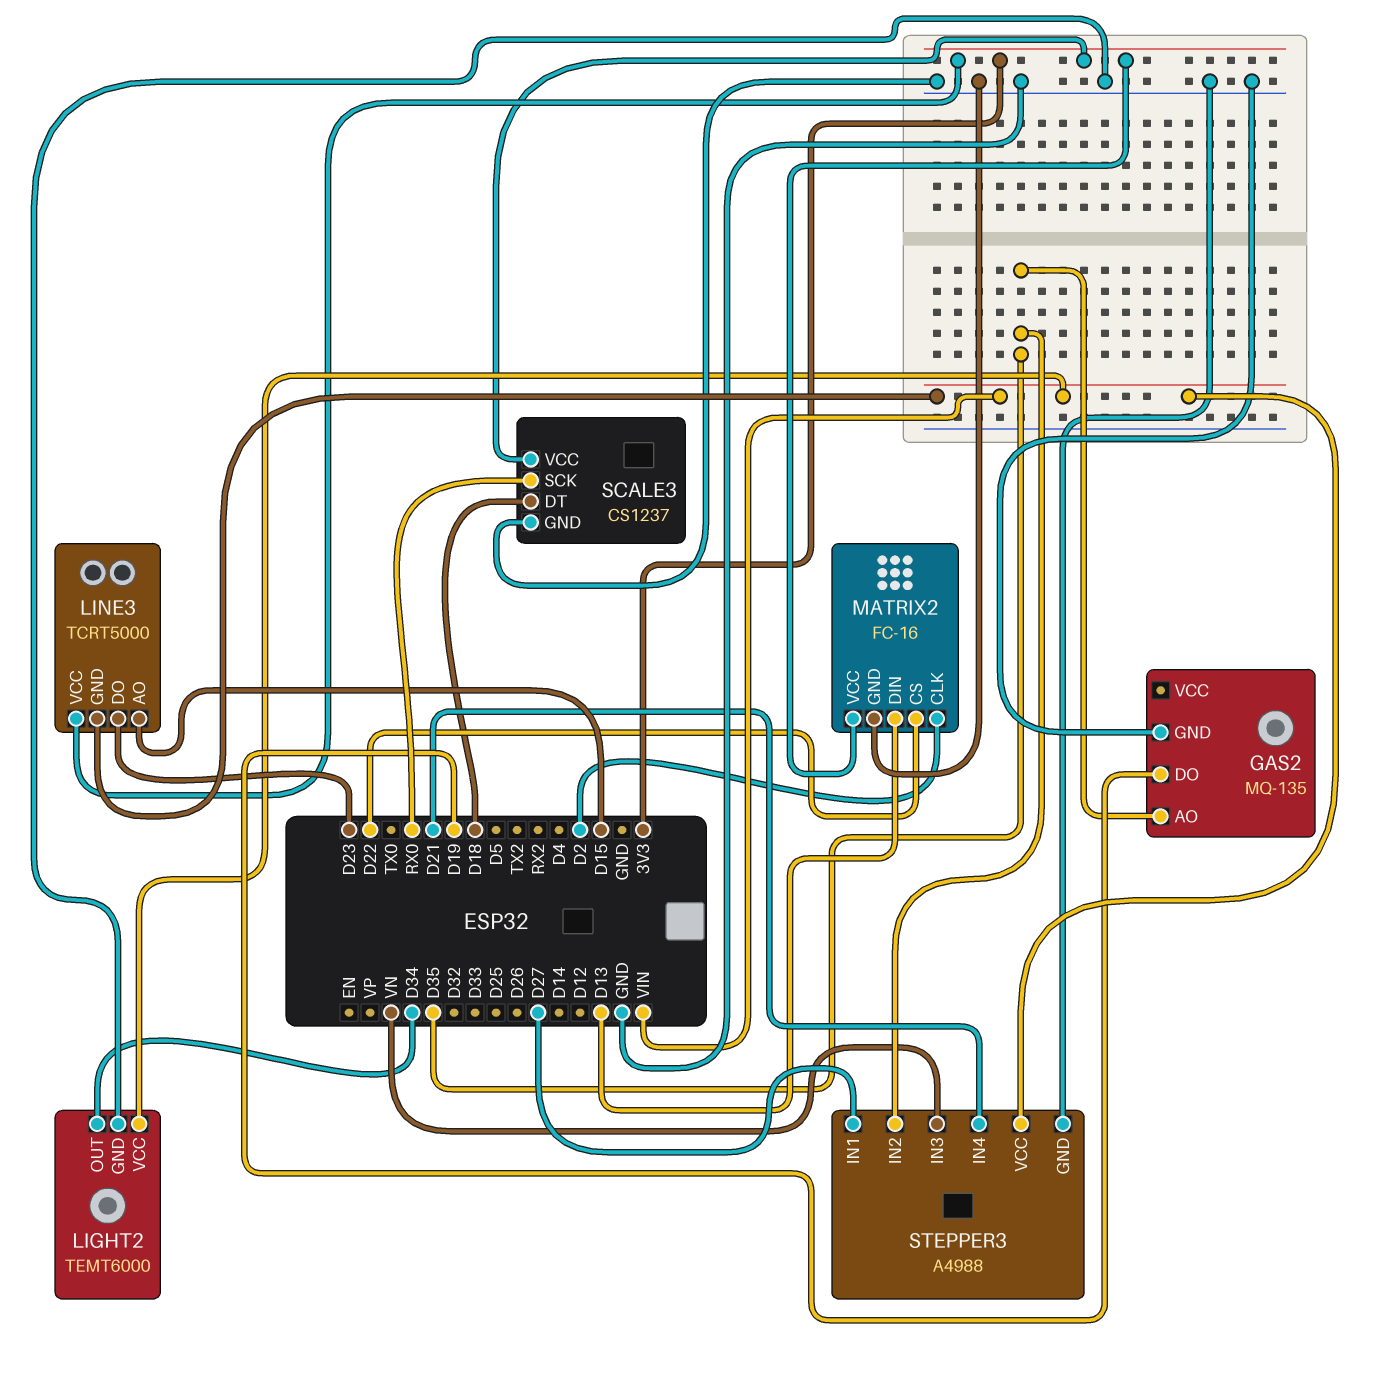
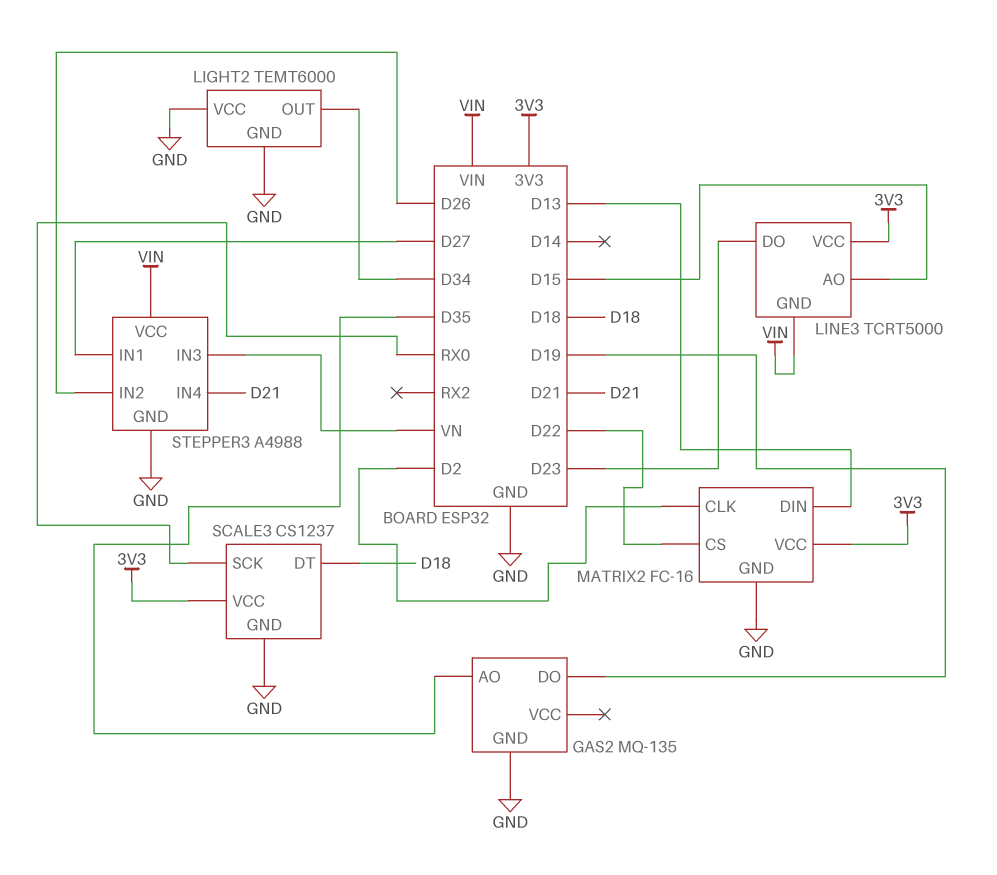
LIGHT2 pin VCC: VIN -> GND
STEPPER3 pin IN2: D35 -> D26

